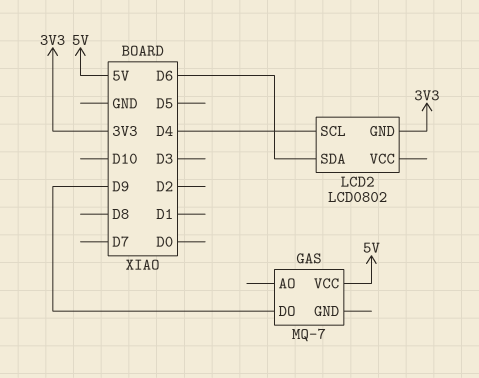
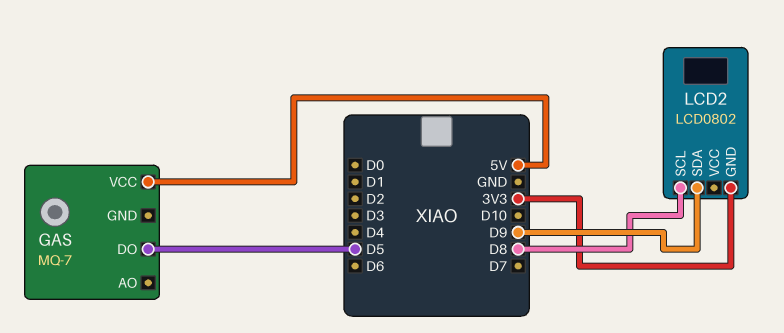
GAS pin DO: D9 -> D5
LCD2 pin SCL: D4 -> D8
LCD2 pin SDA: D6 -> D9

